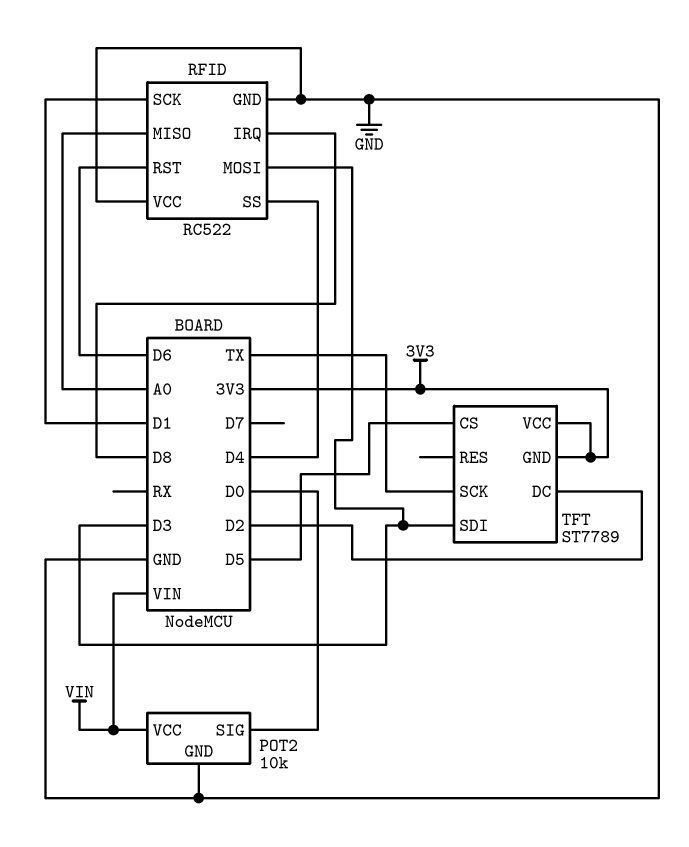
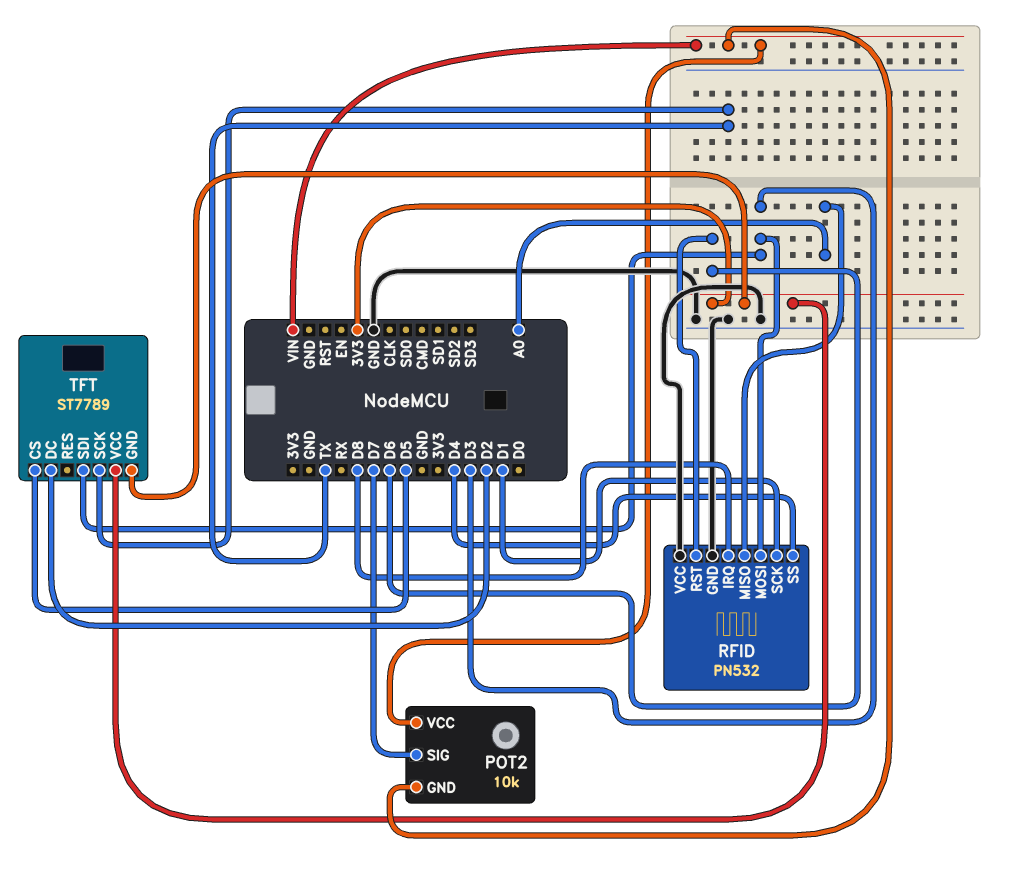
POT2 pin GND: GND -> VIN
POT2 pin SIG: D0 -> D7
RFID: RC522 -> PN532

